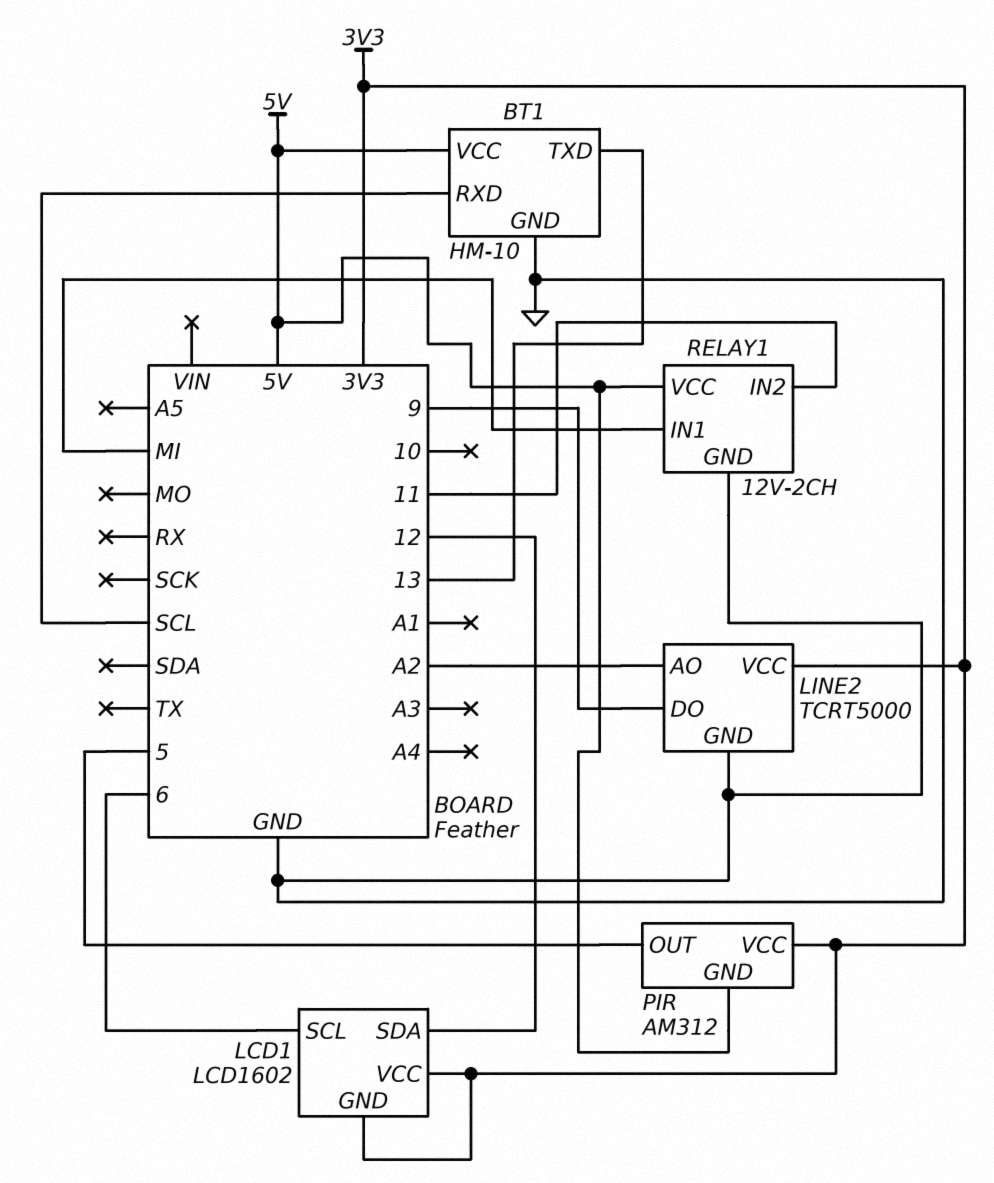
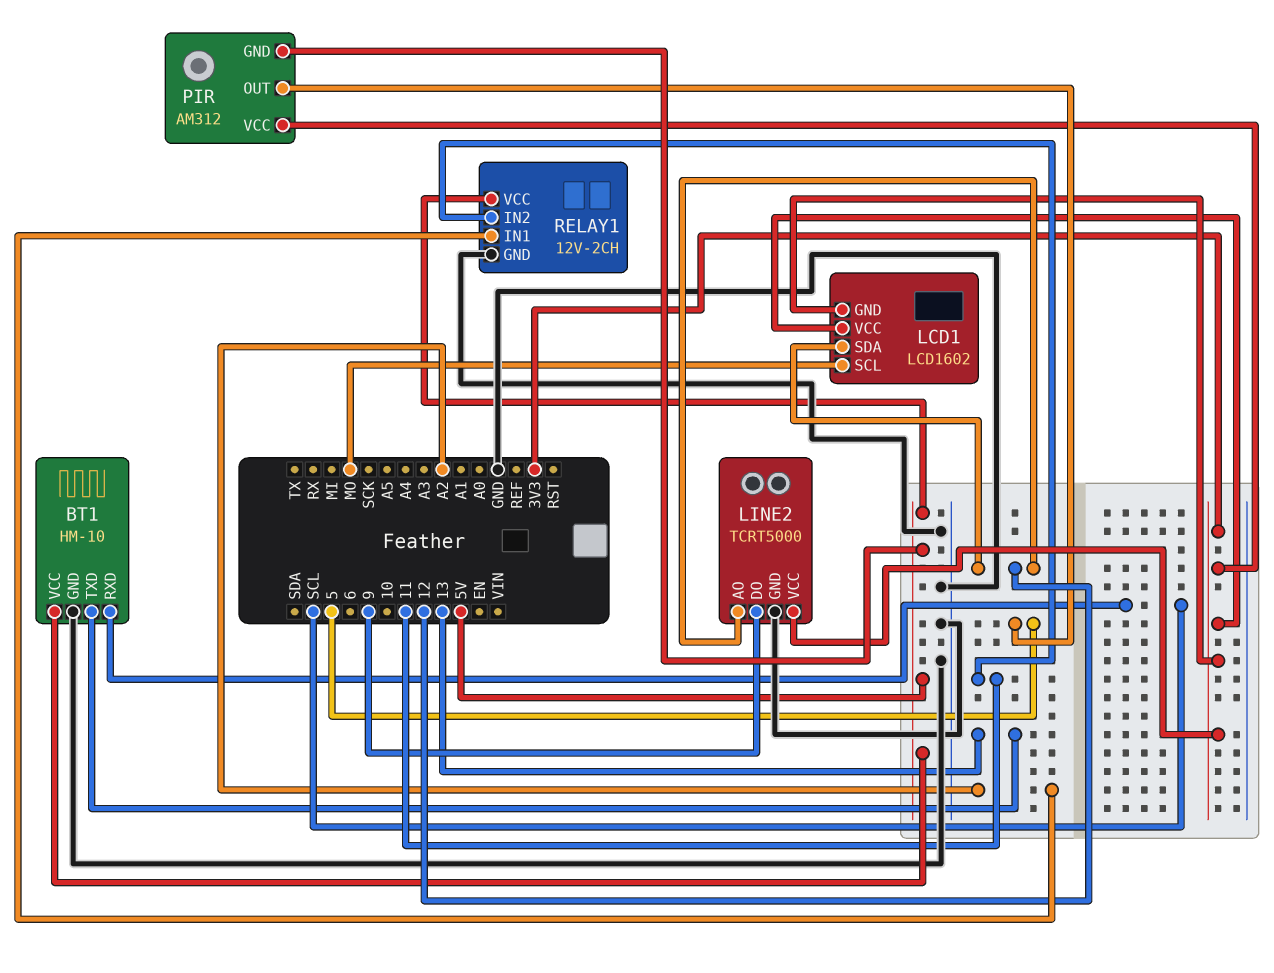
LCD1 pin SCL: 6 -> MO
LINE2 pin AO: A2 -> 12
RELAY1 pin IN1: MI -> A2

